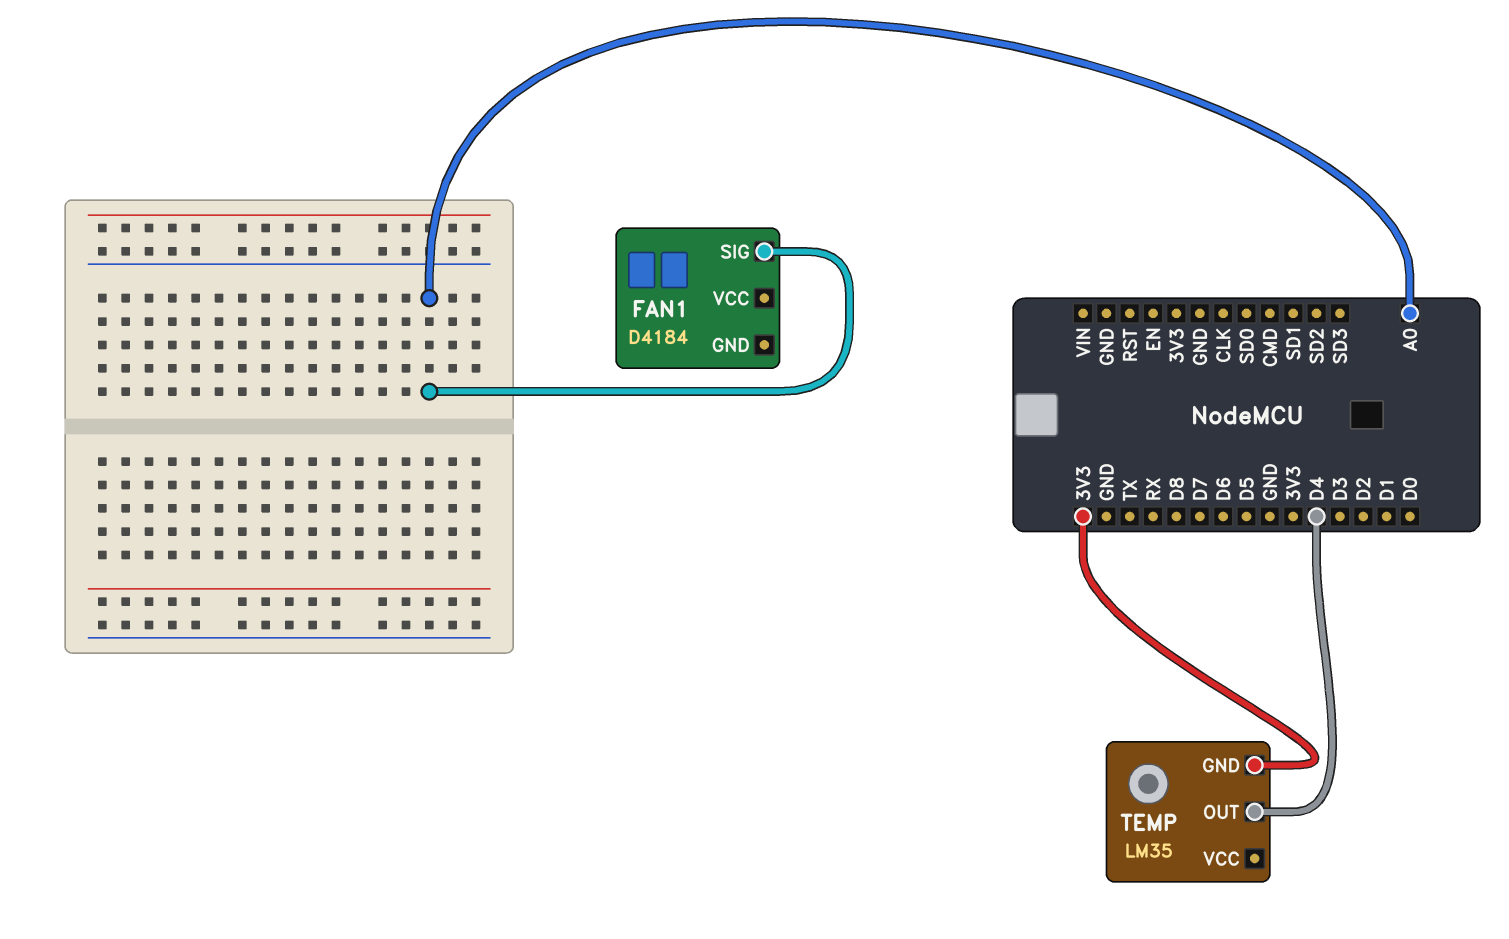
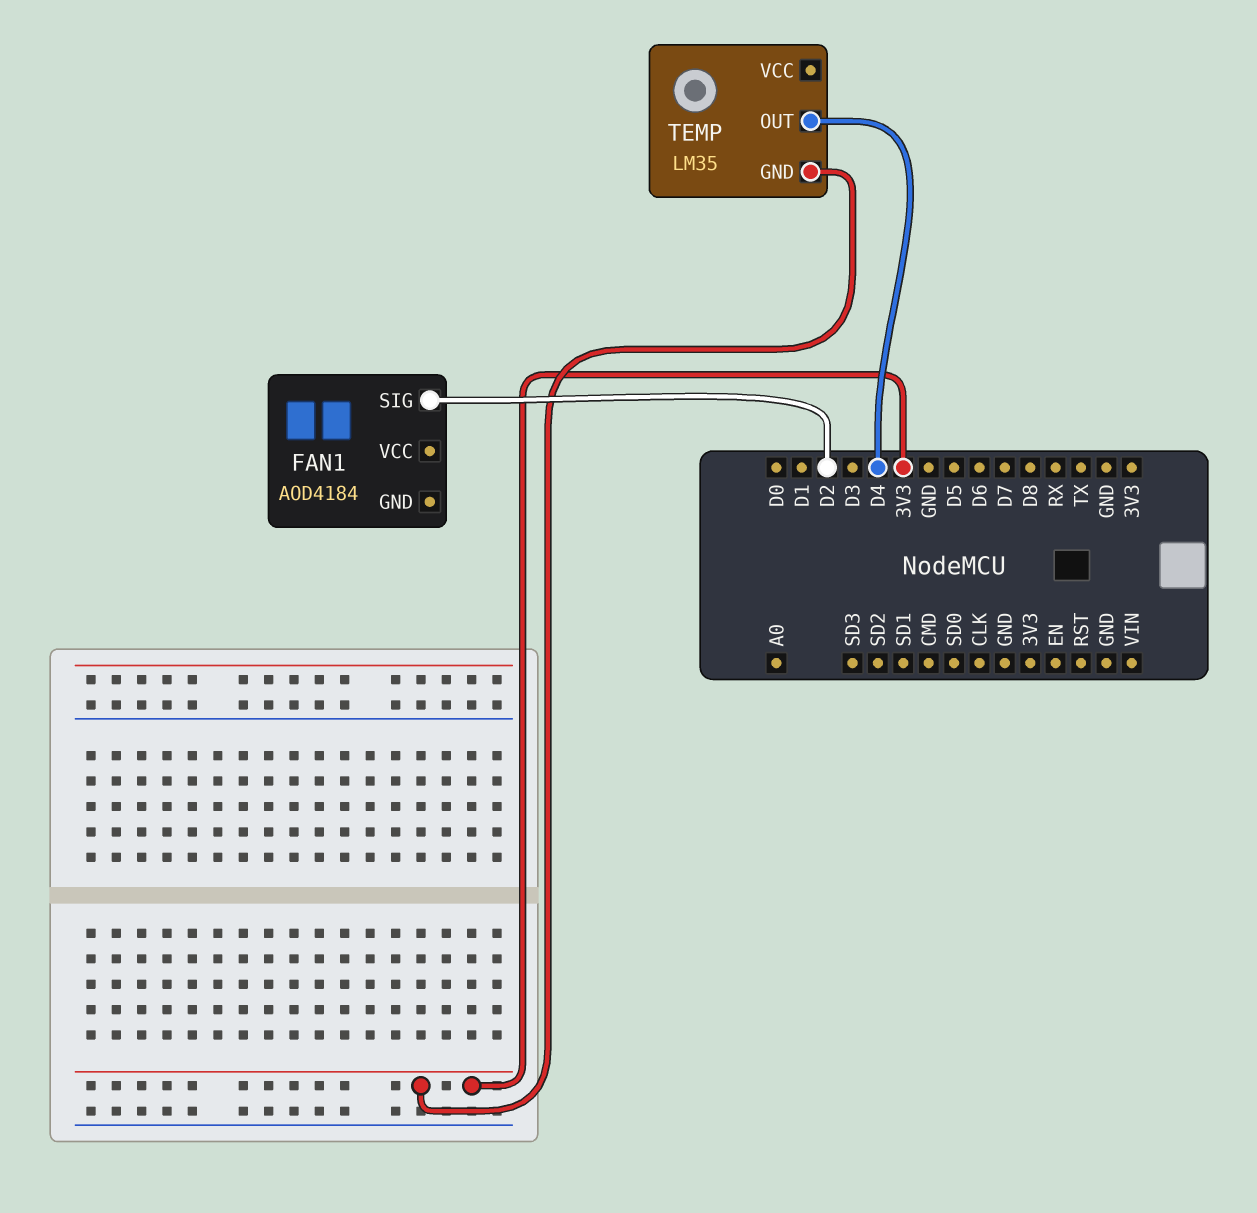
FAN1: D4184 -> AOD4184
FAN1 pin SIG: A0 -> D2

